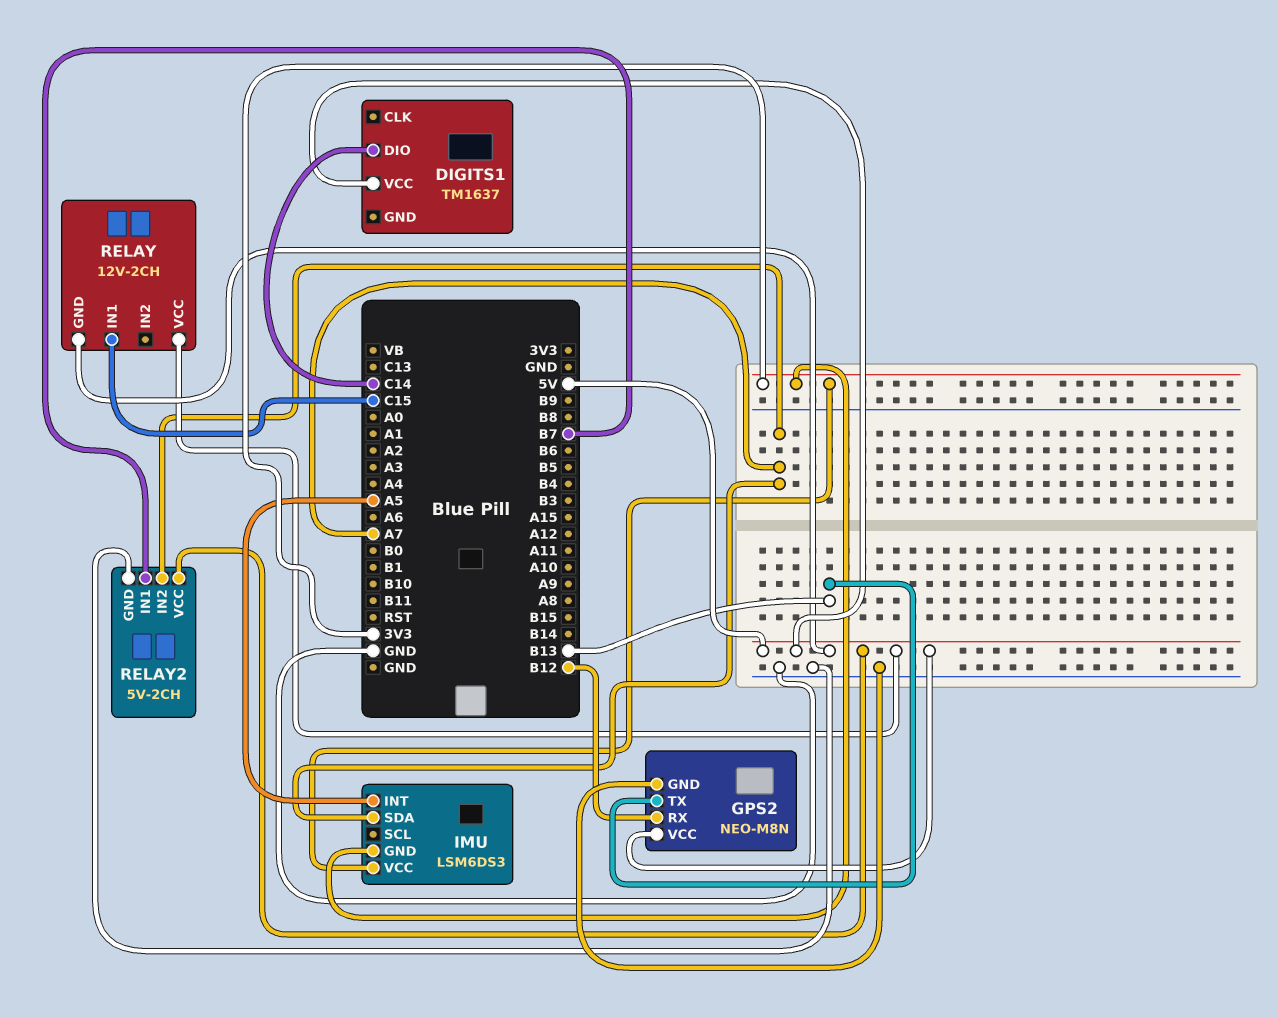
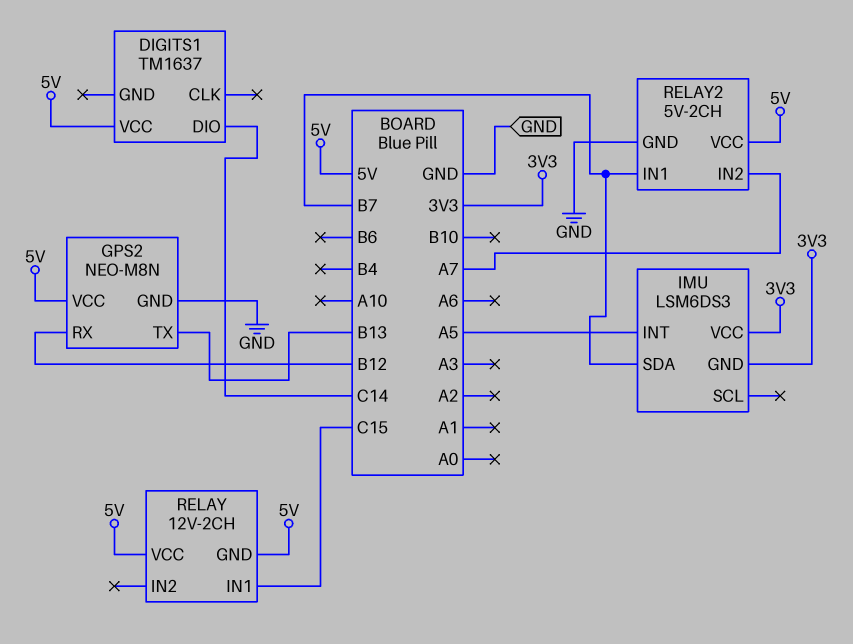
IMU pin SDA: A7 -> B7

